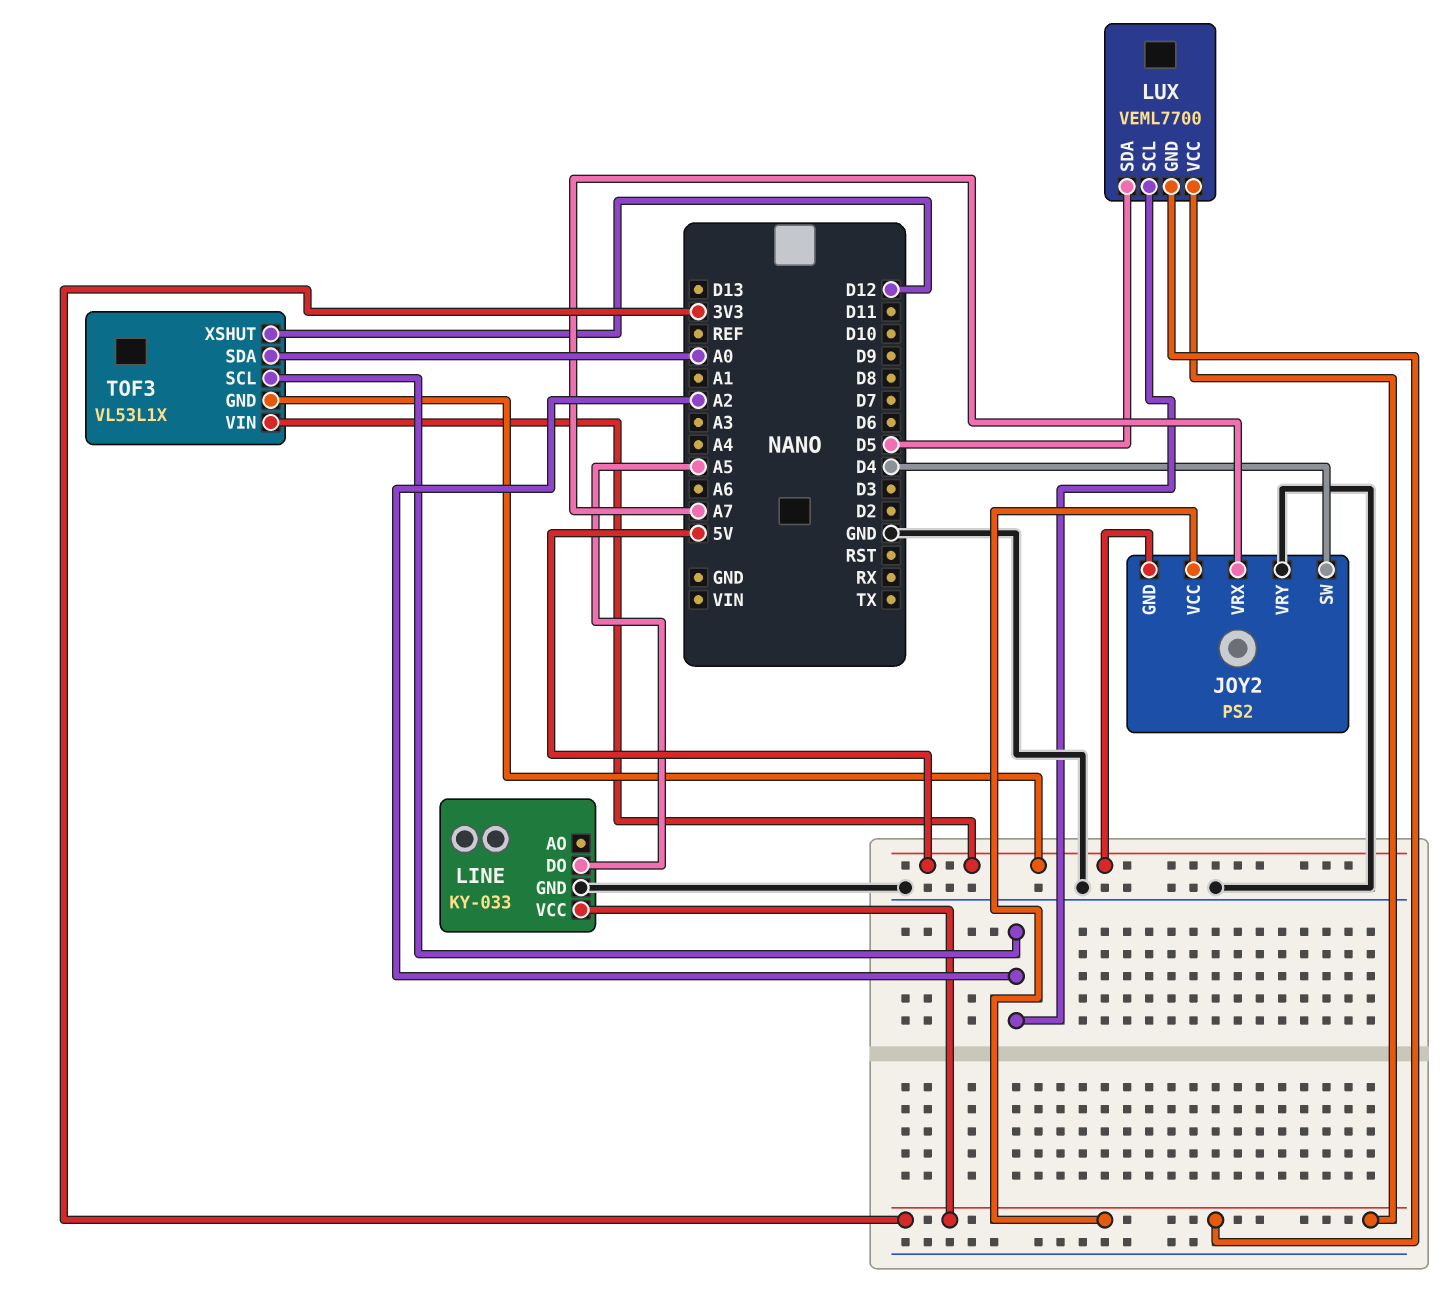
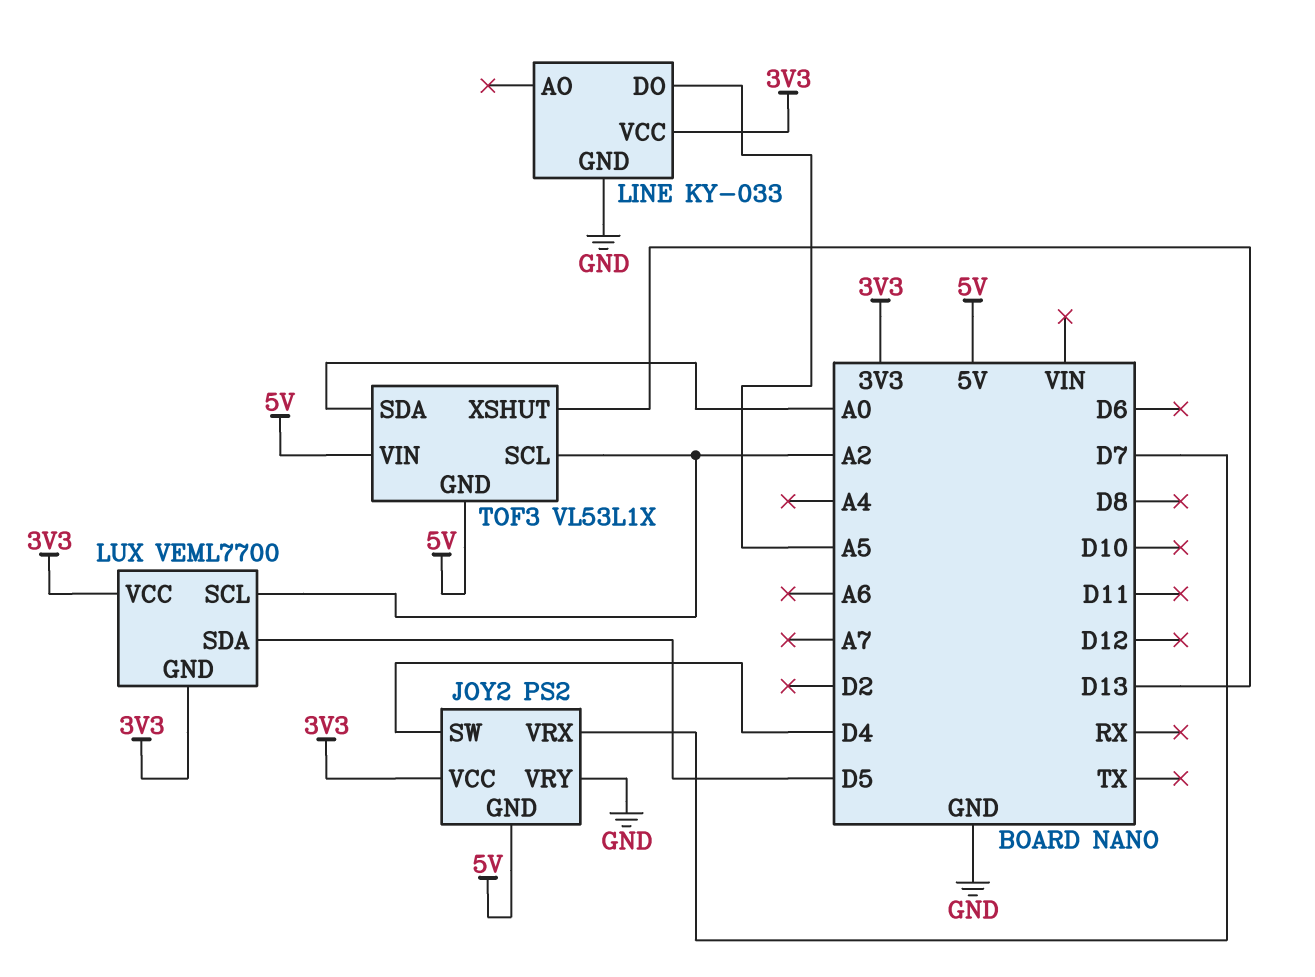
JOY2 pin VRX: A7 -> D7
TOF3 pin XSHUT: D12 -> D13

